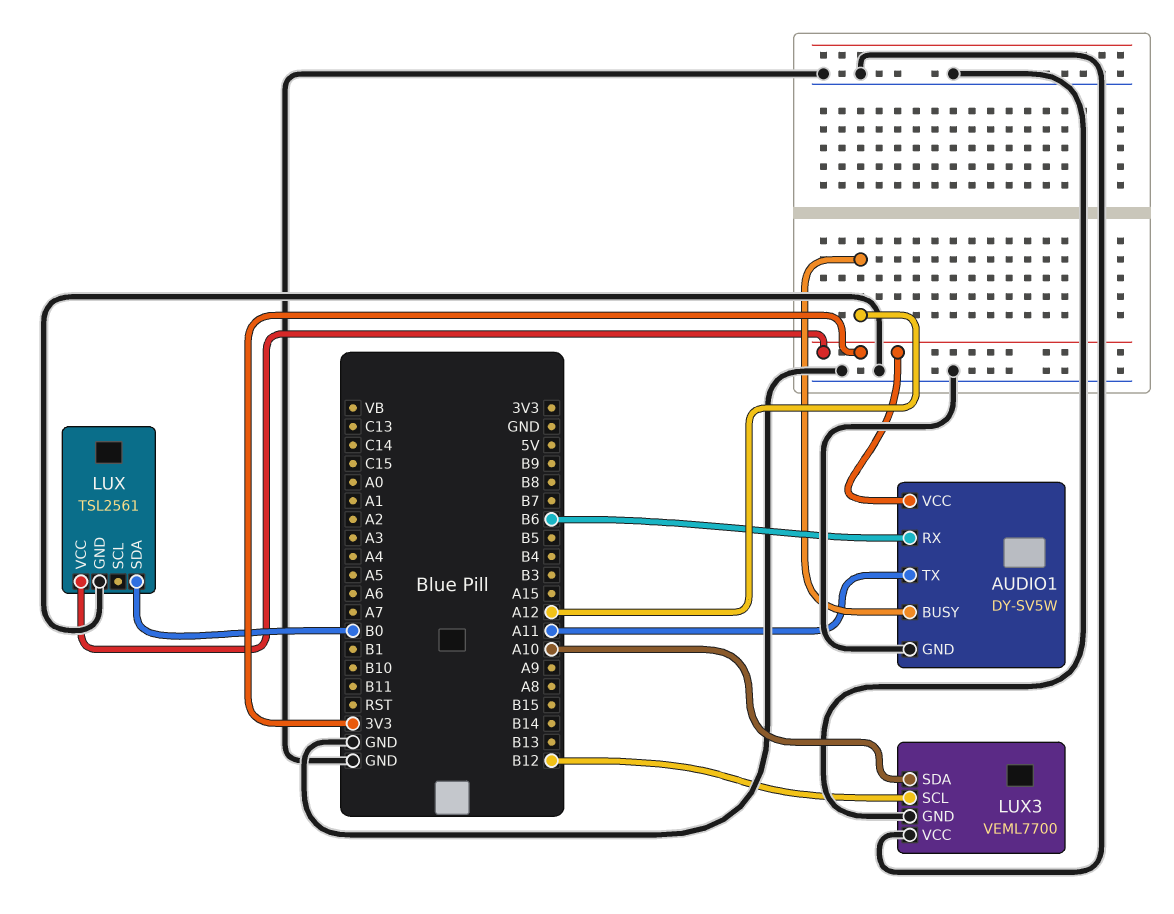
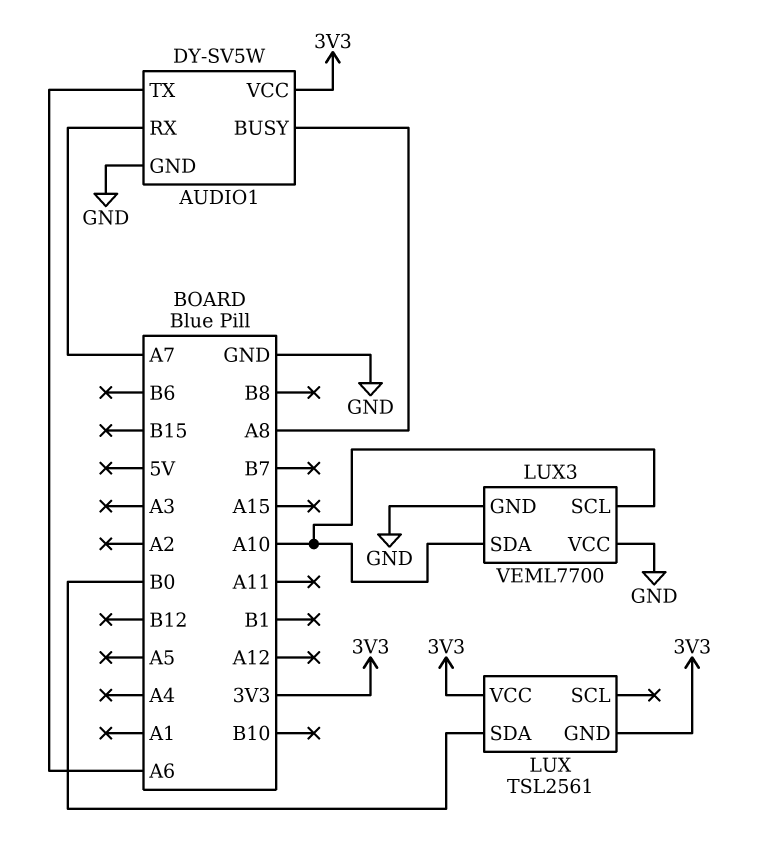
AUDIO1 pin BUSY: A12 -> A8
AUDIO1 pin RX: B6 -> A7
AUDIO1 pin TX: A11 -> A6
LUX pin GND: GND -> 3V3
LUX3 pin SCL: B12 -> A10

